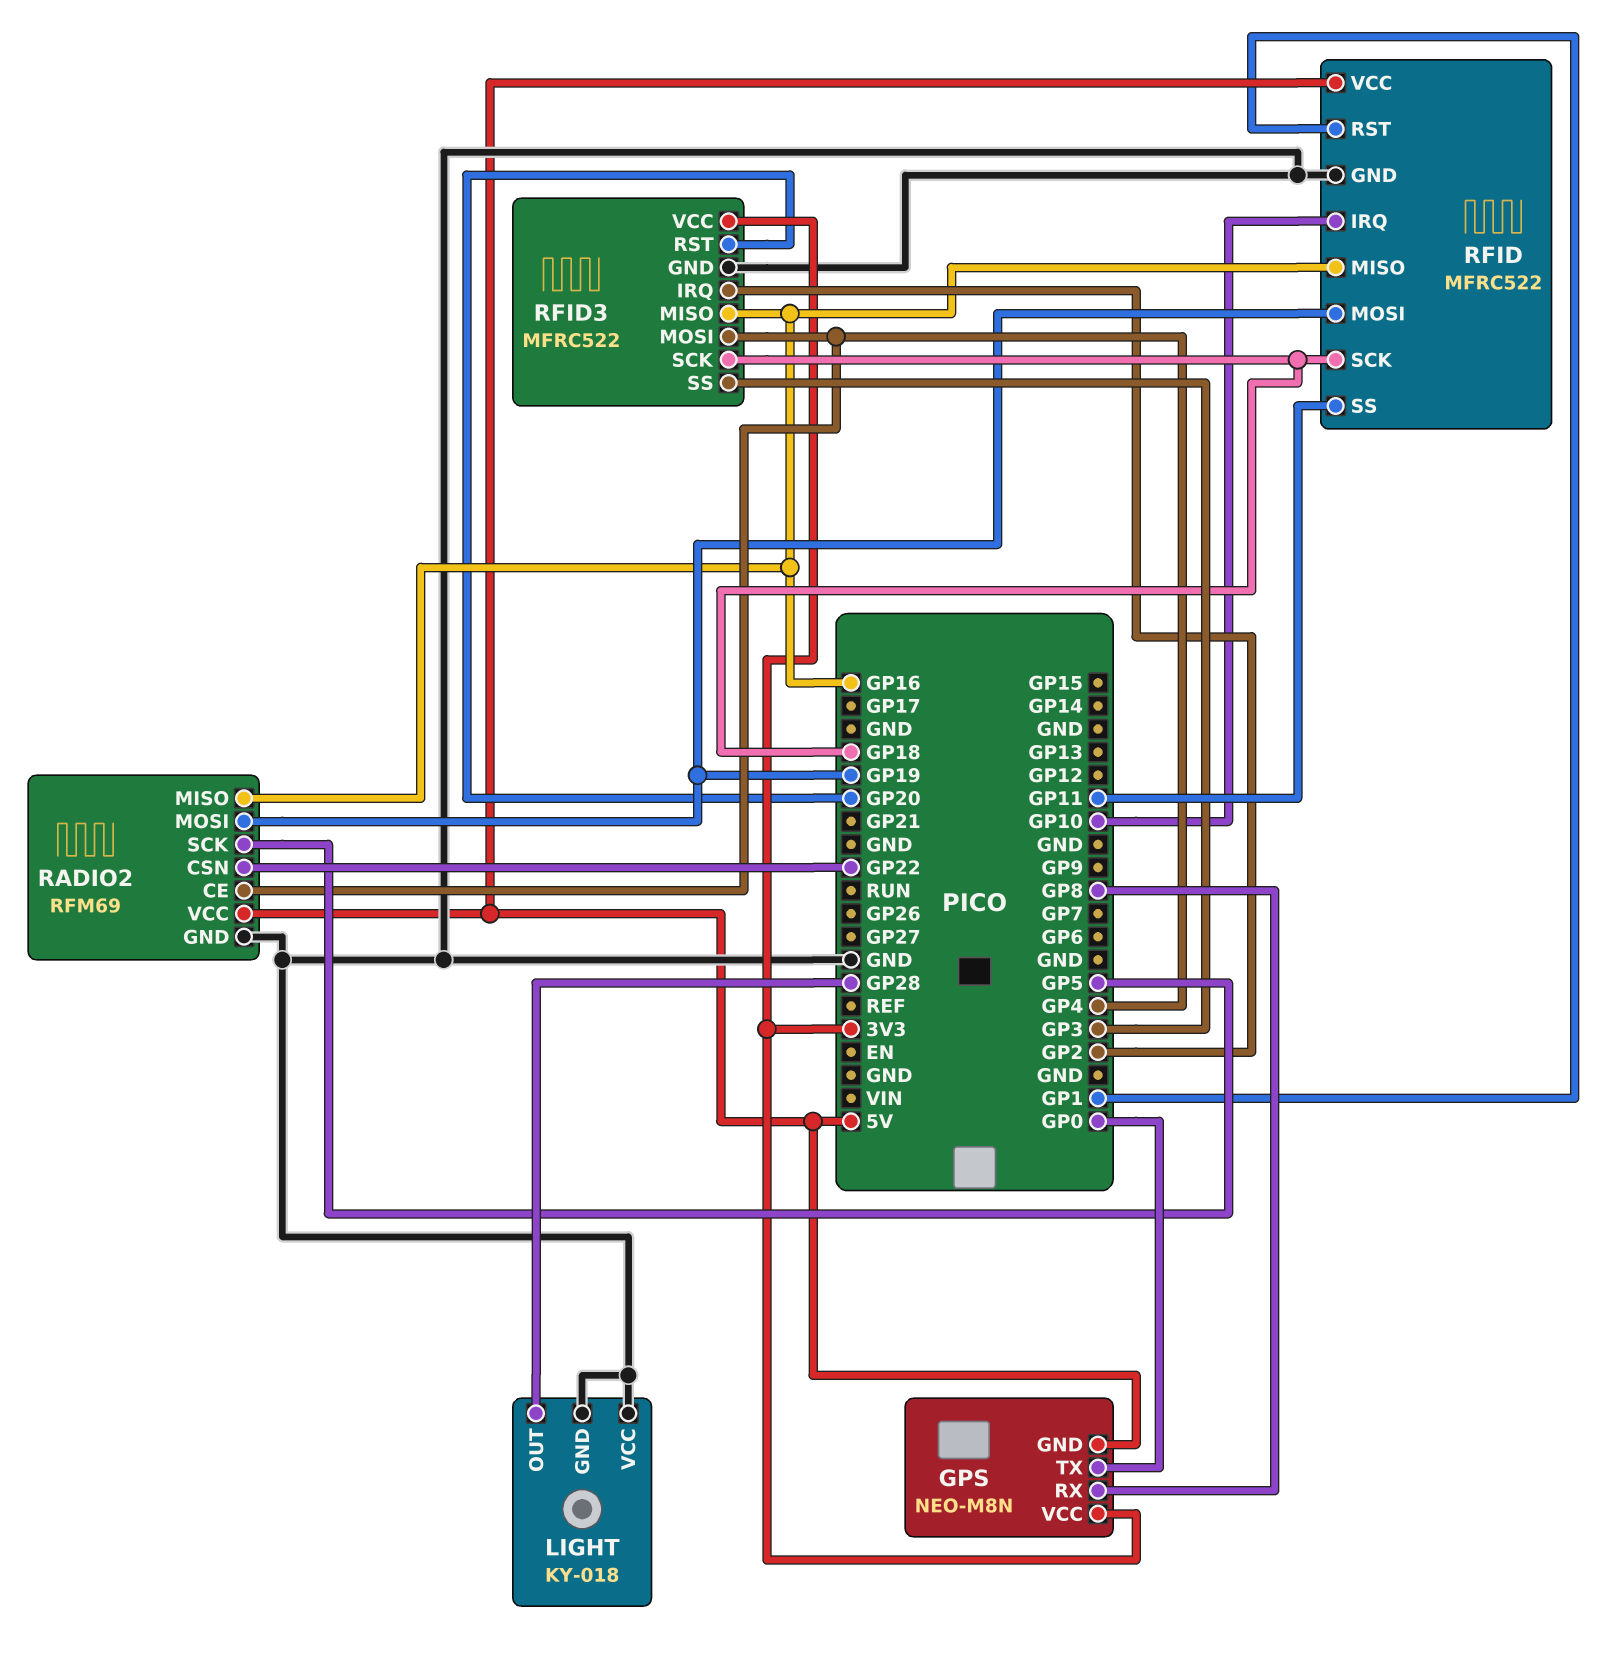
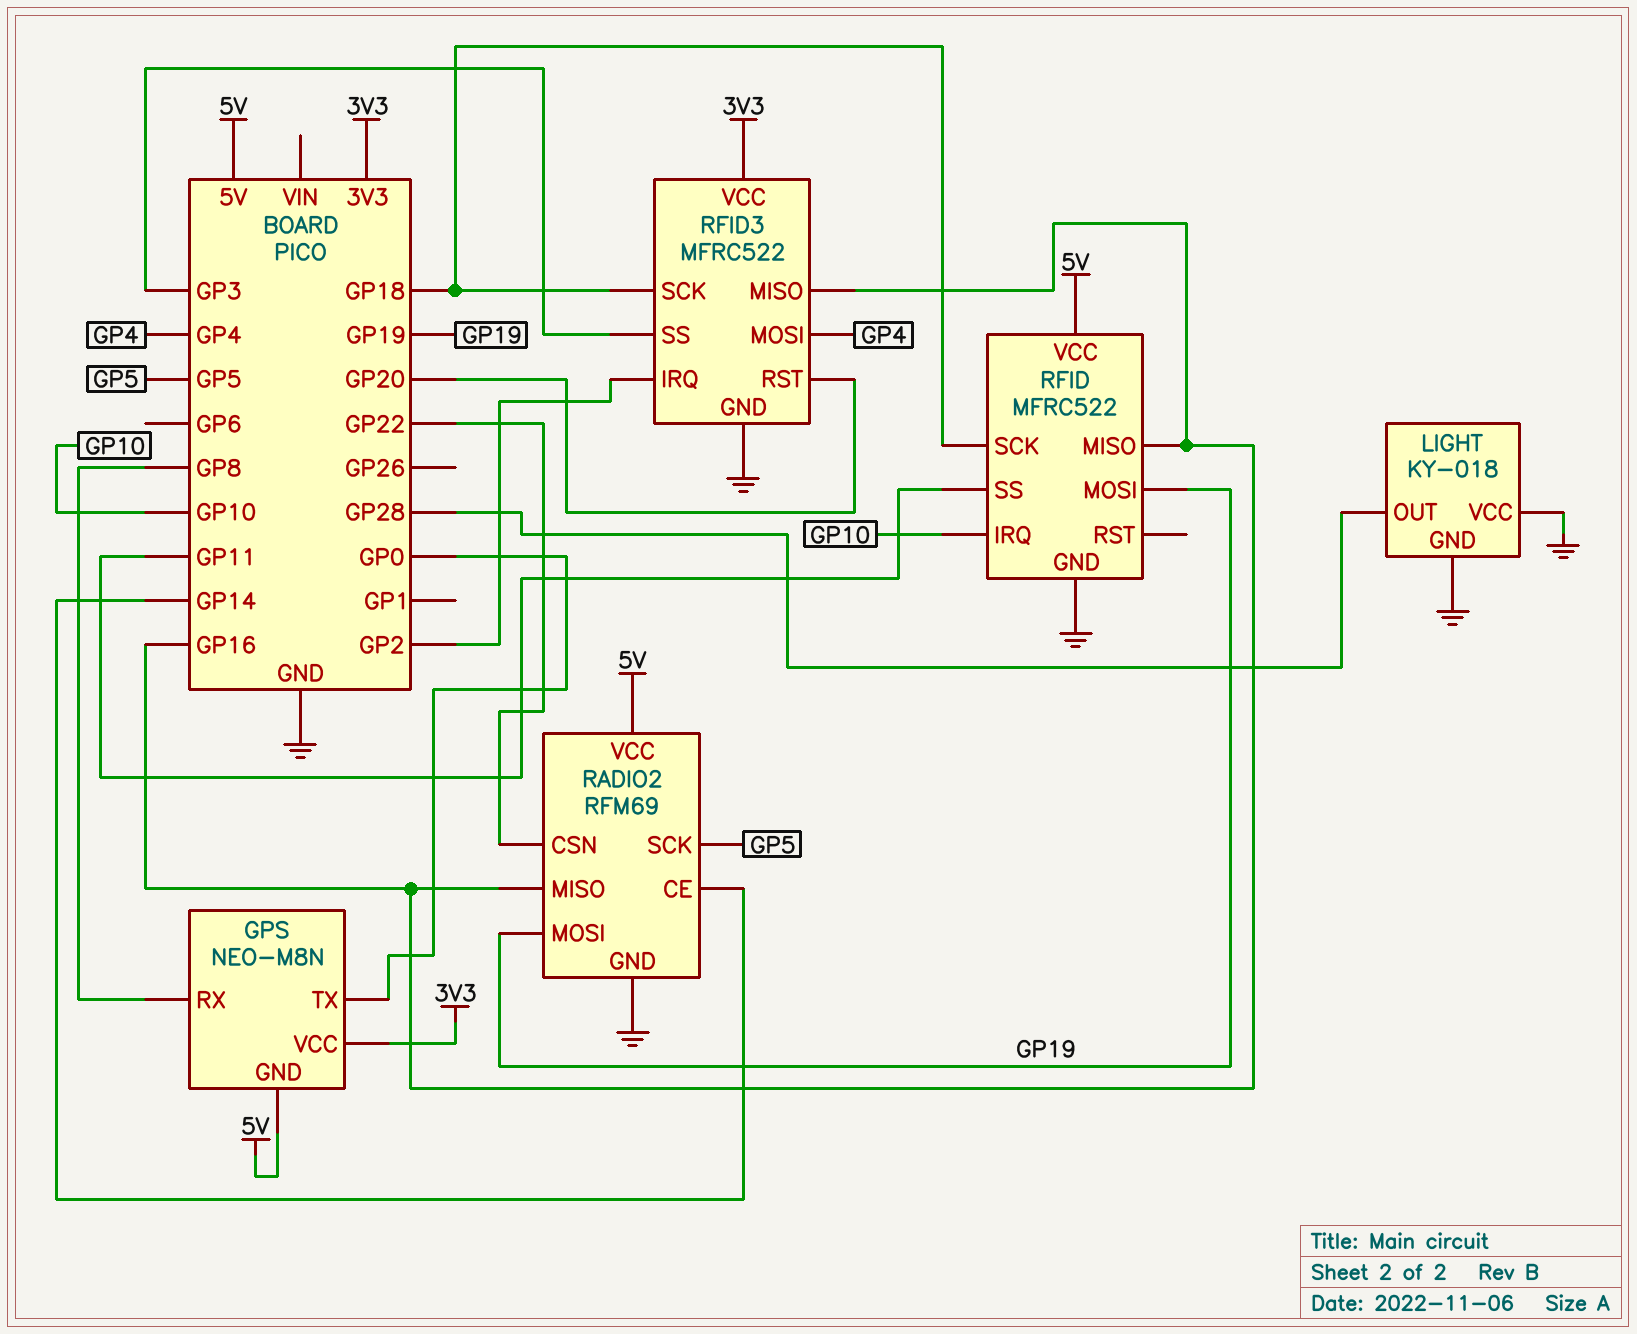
RADIO2 pin CE: GP4 -> GP14
RFID pin RST: GP1 -> none

